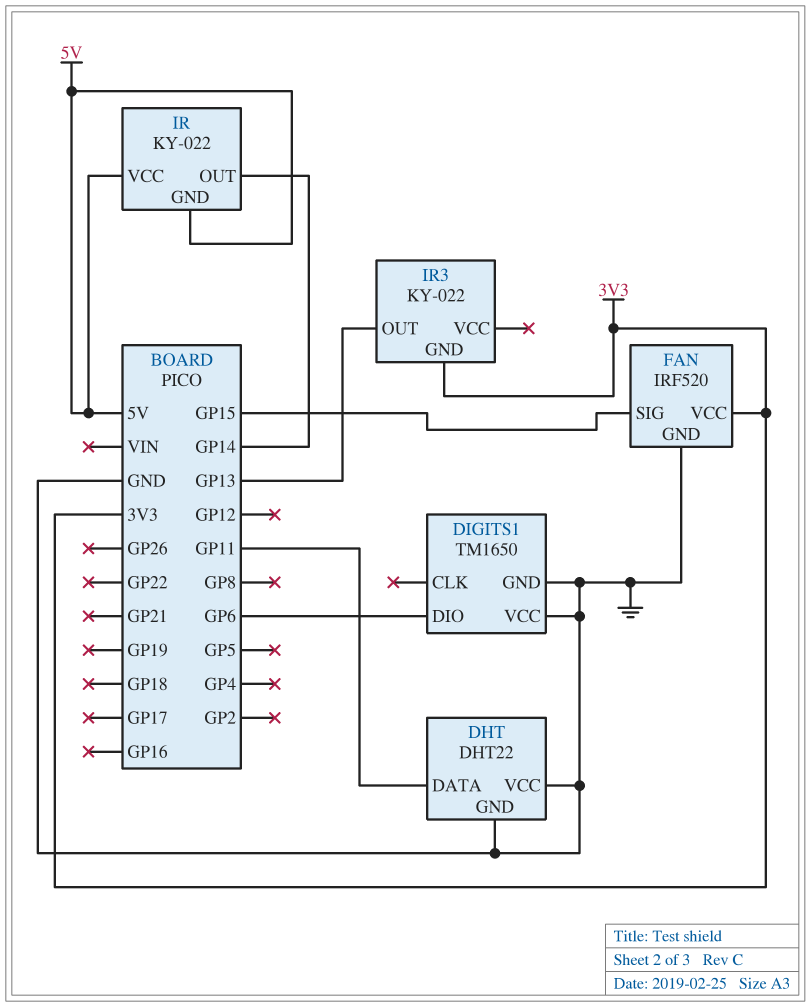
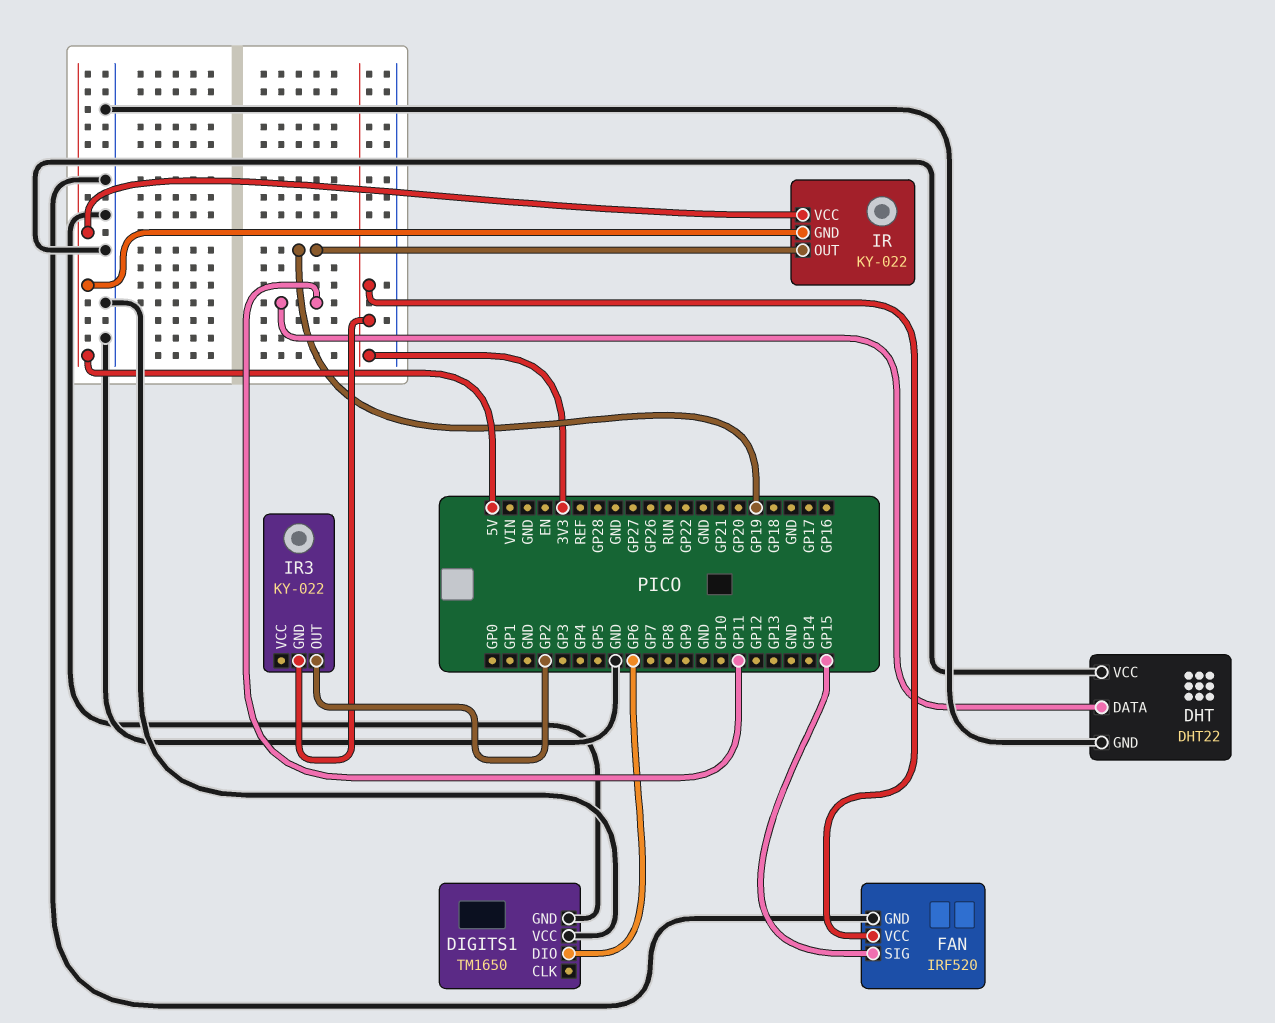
IR pin OUT: GP14 -> GP19
IR3 pin OUT: GP13 -> GP2

